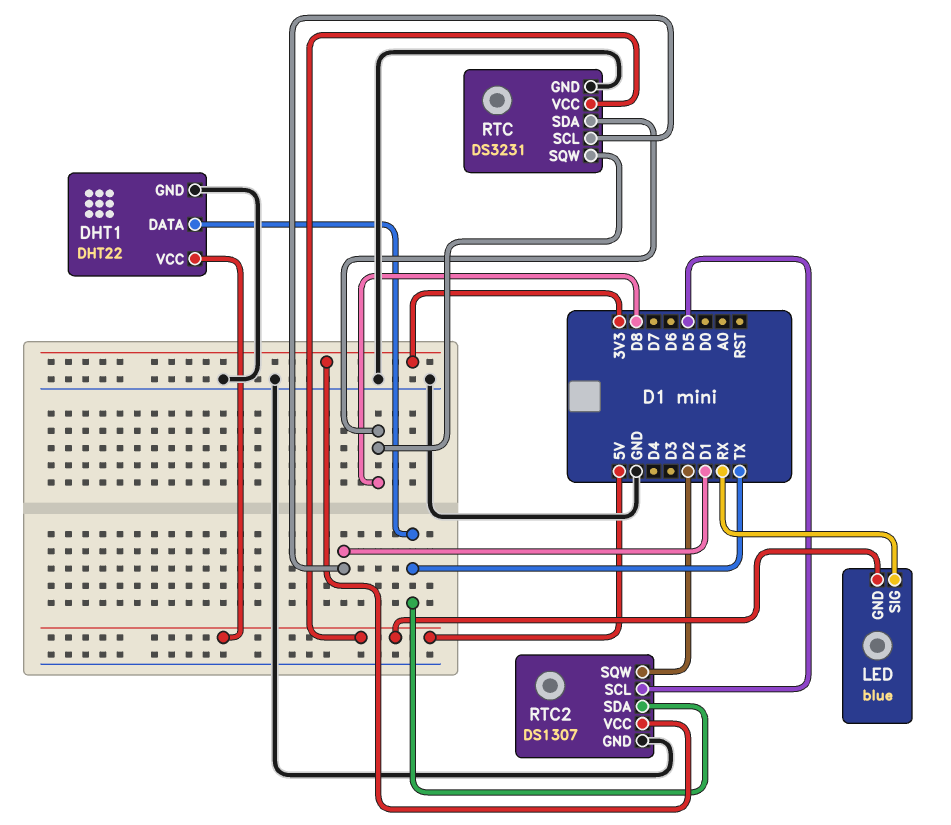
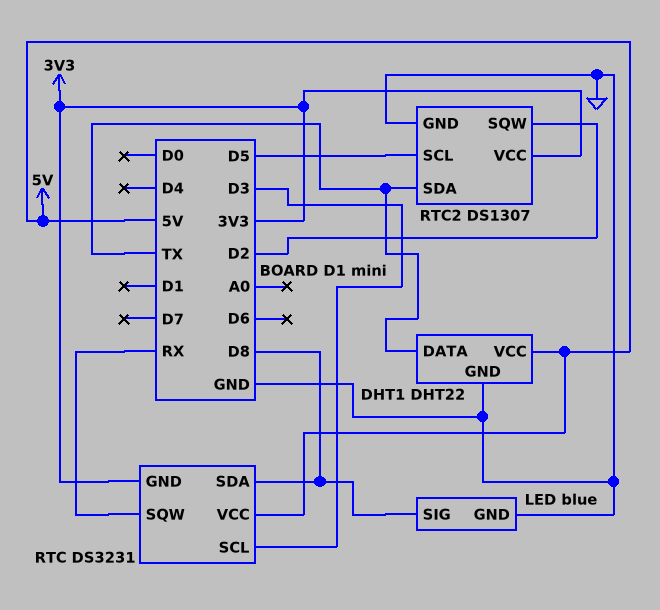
LED pin GND: 5V -> GND
LED pin SIG: RX -> D8
RTC pin GND: GND -> 3V3
RTC pin SCL: D1 -> D3
RTC pin SQW: D8 -> RX

